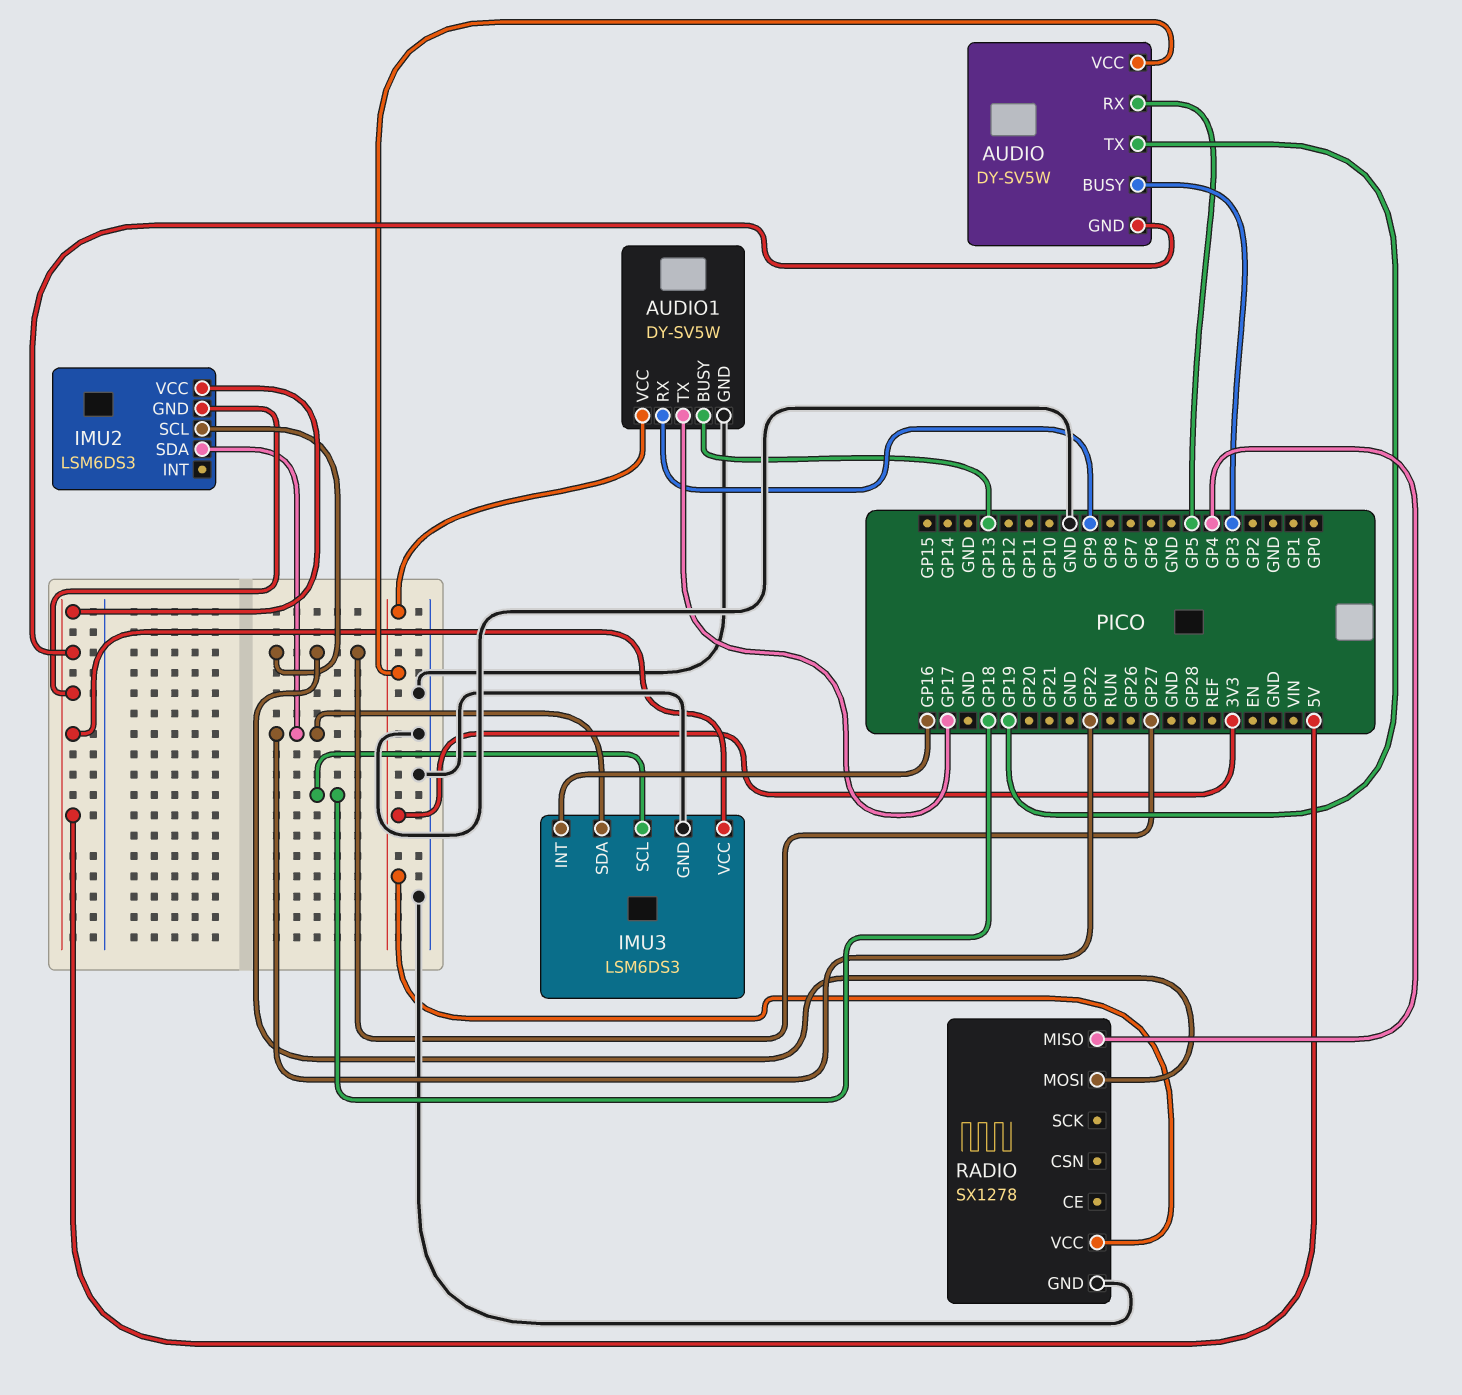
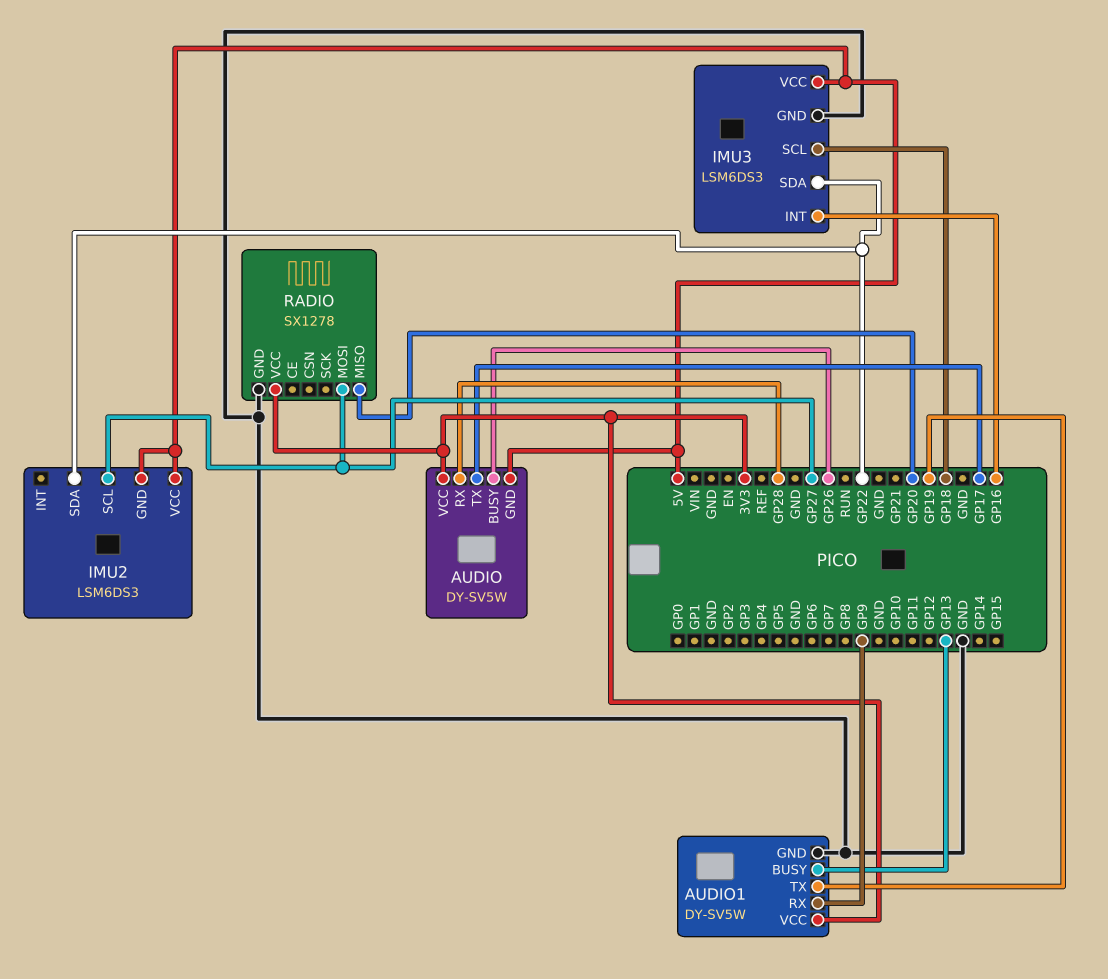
AUDIO pin BUSY: GP3 -> GP26
AUDIO pin RX: GP5 -> GP28
AUDIO pin TX: GP19 -> GP17
AUDIO1 pin TX: GP17 -> GP19
RADIO pin MISO: GP4 -> GP20

